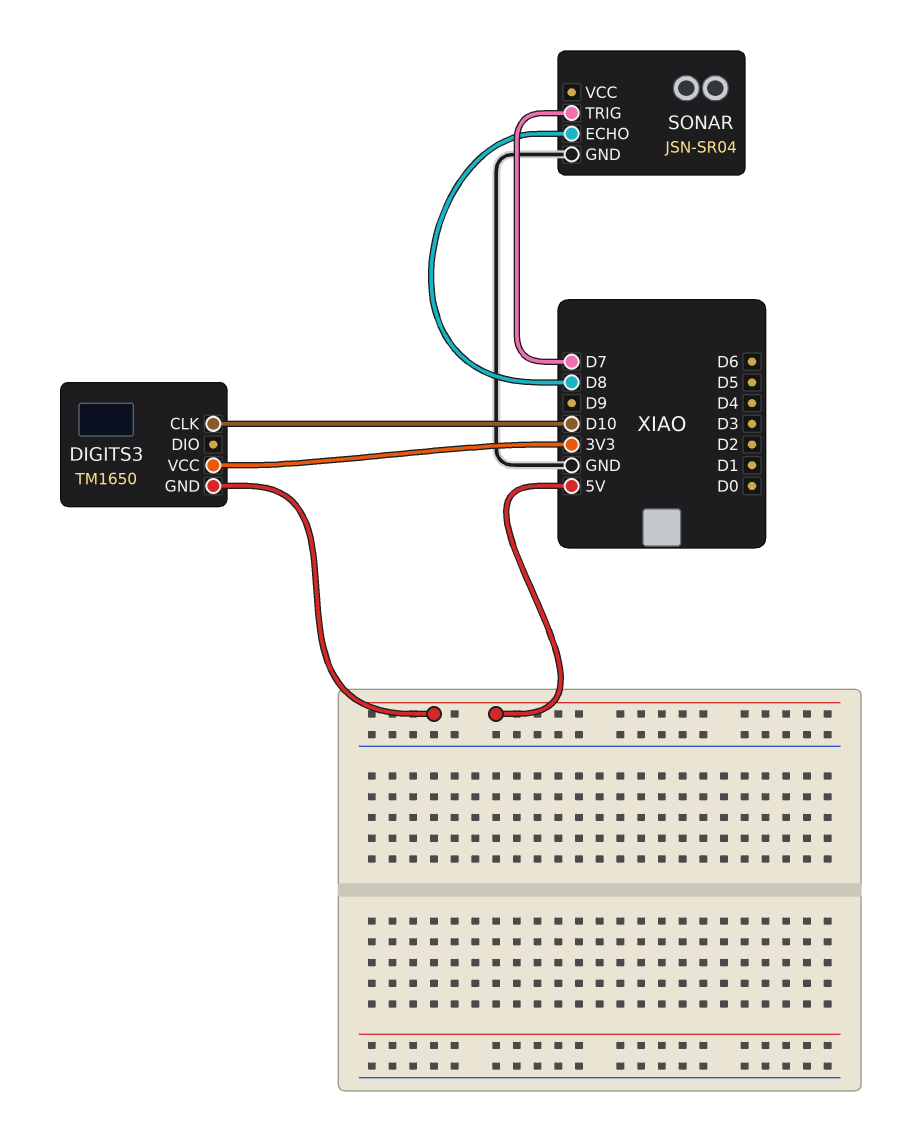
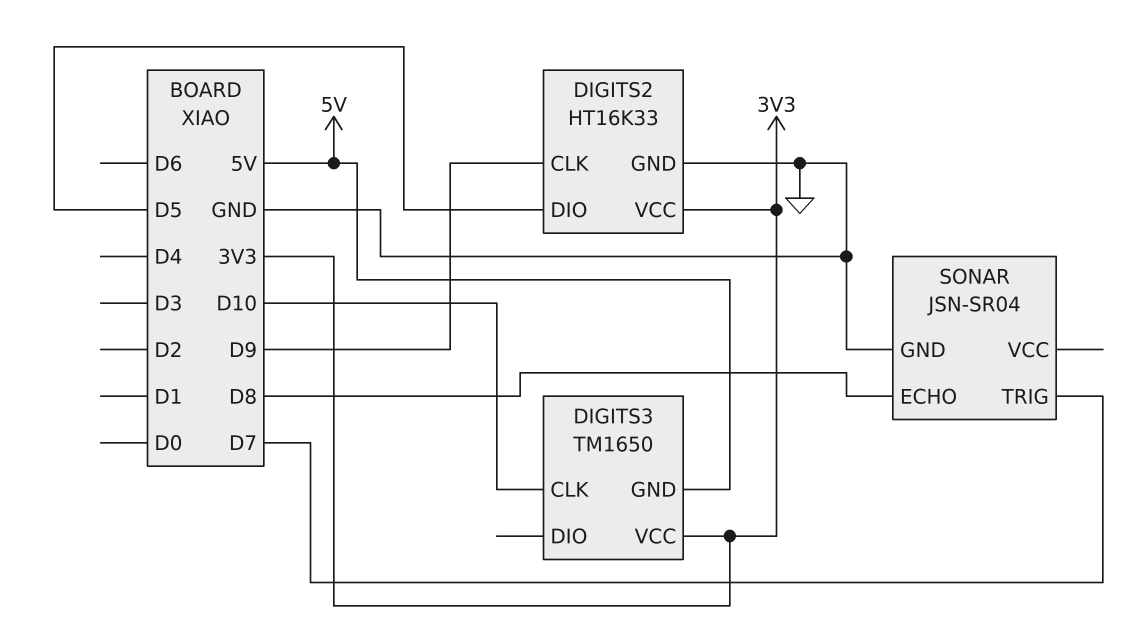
DIGITS2: none -> HT16K33
DIGITS2 pin CLK: none -> D9
DIGITS2 pin DIO: none -> D5
DIGITS2 pin GND: none -> GND
DIGITS2 pin VCC: none -> 3V3

